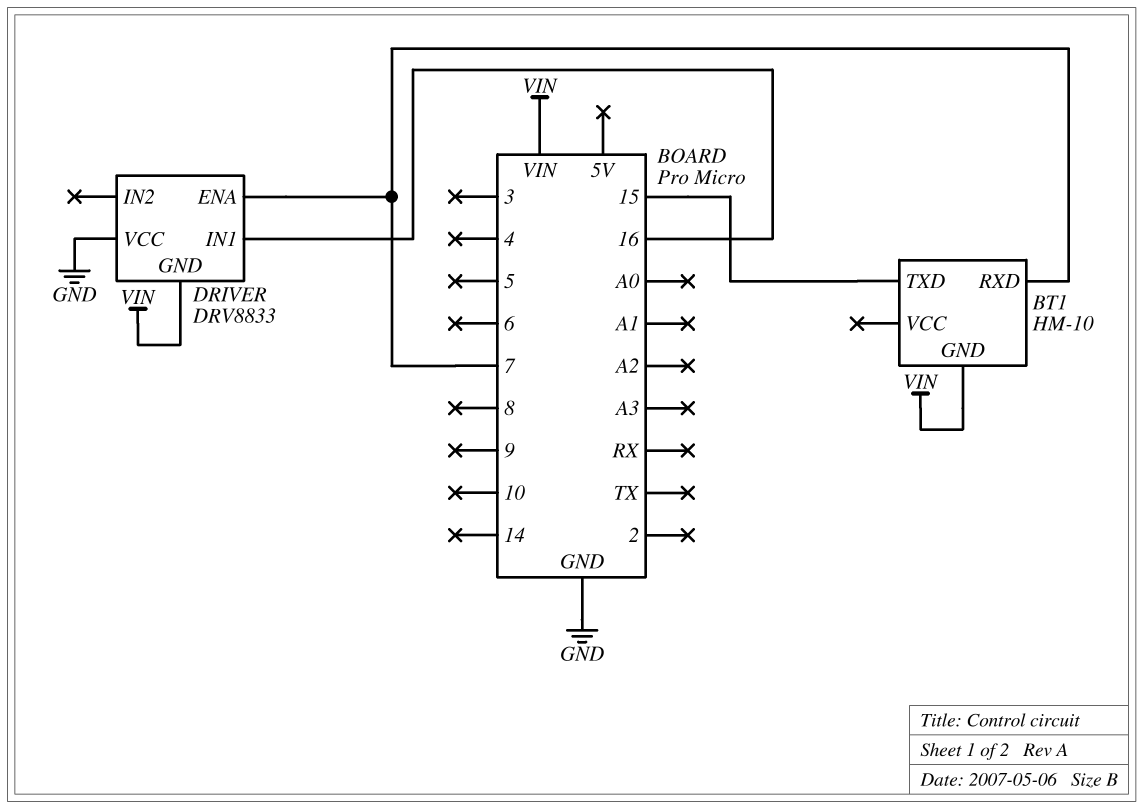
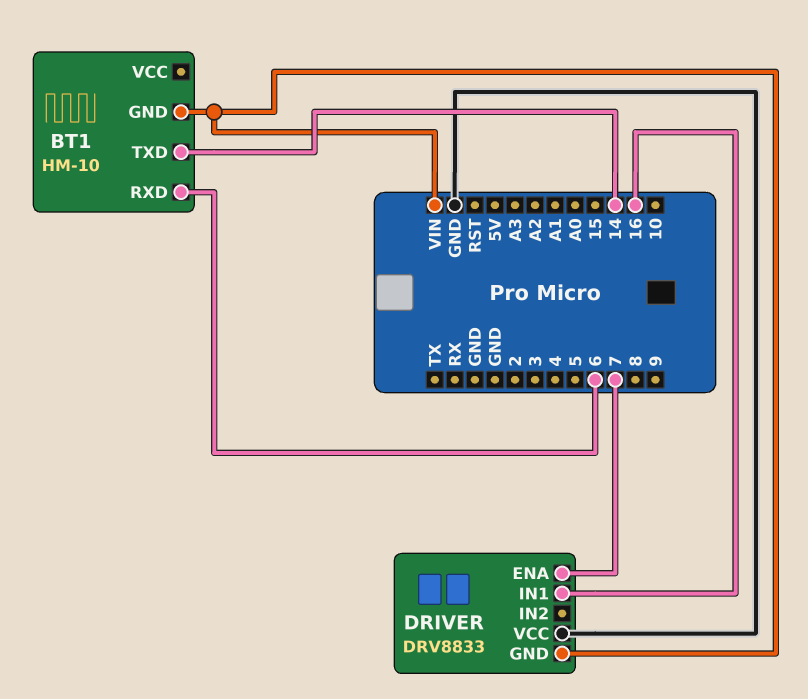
BT1 pin RXD: 7 -> 6
BT1 pin TXD: 15 -> 14

